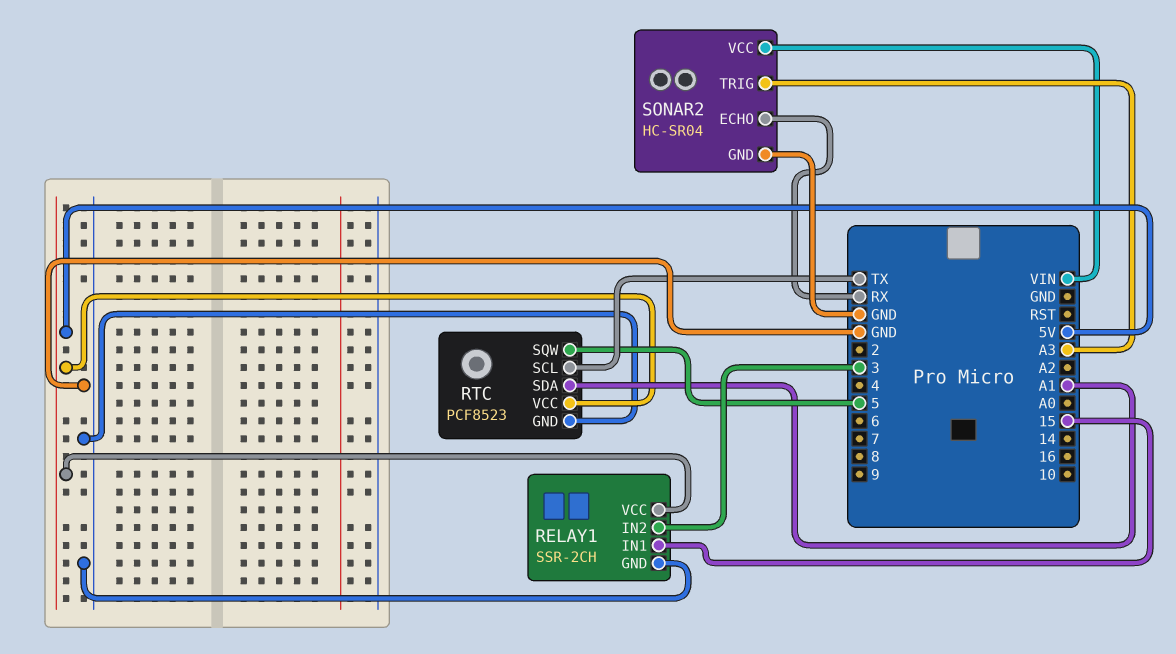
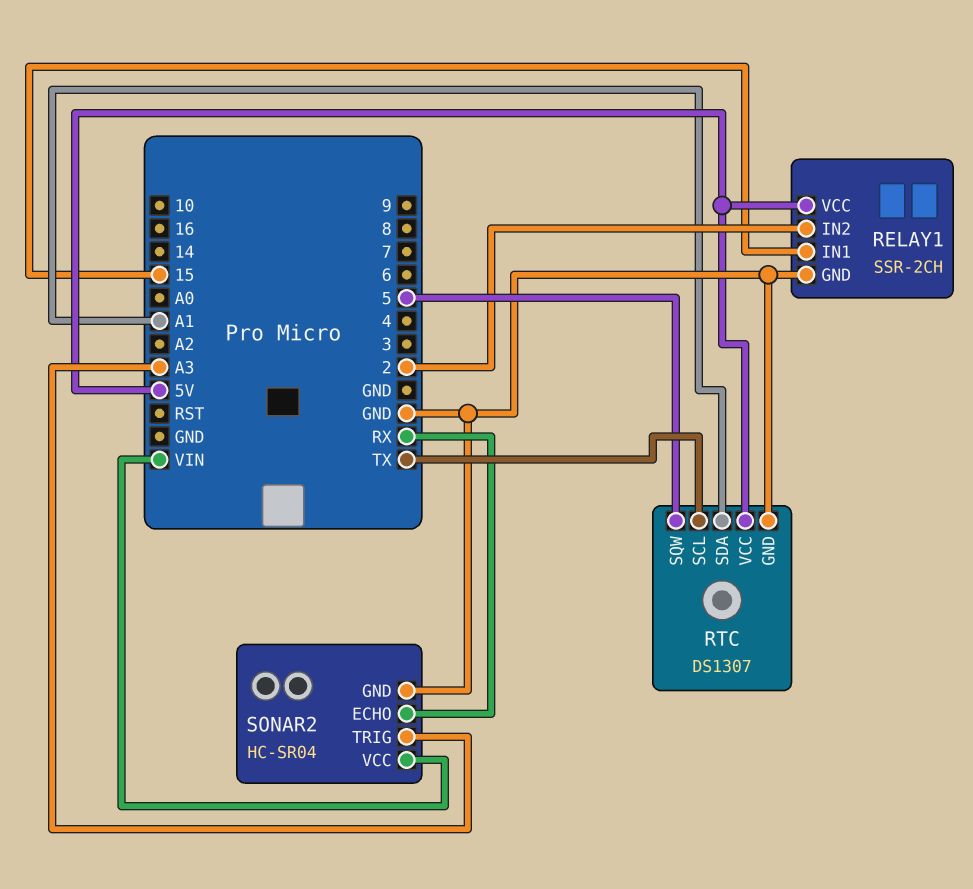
RELAY1 pin IN2: 3 -> 2
RTC: PCF8523 -> DS1307

